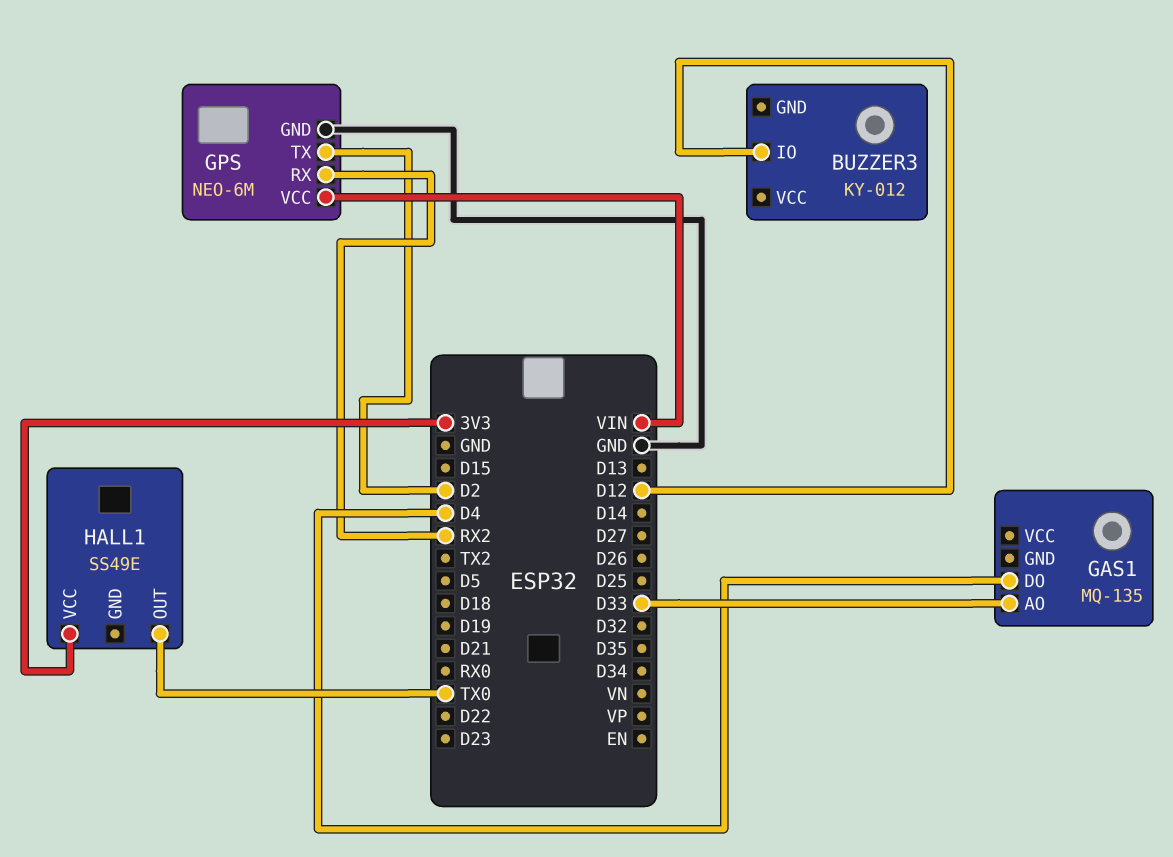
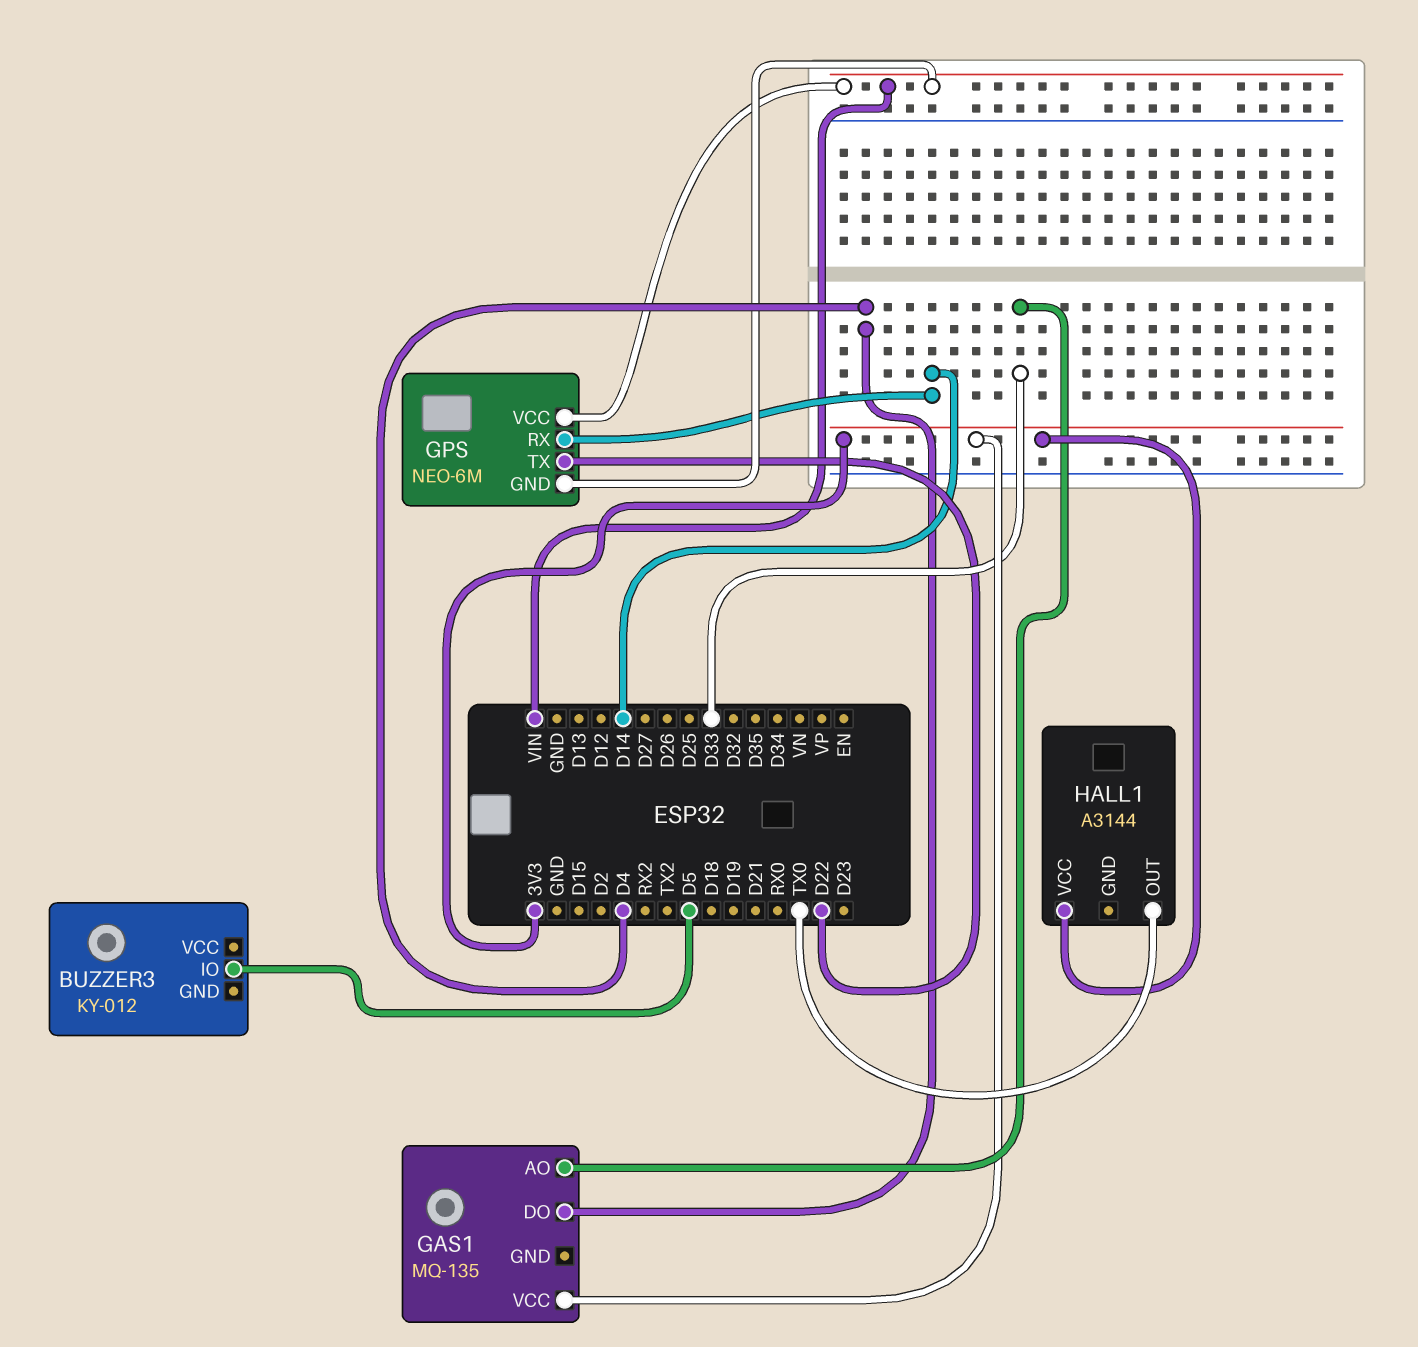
BUZZER3 pin IO: D12 -> D5
GAS1 pin VCC: none -> 3V3
GPS pin GND: GND -> VIN
GPS pin RX: RX2 -> D14
GPS pin TX: D2 -> D22
HALL1: SS49E -> A3144

